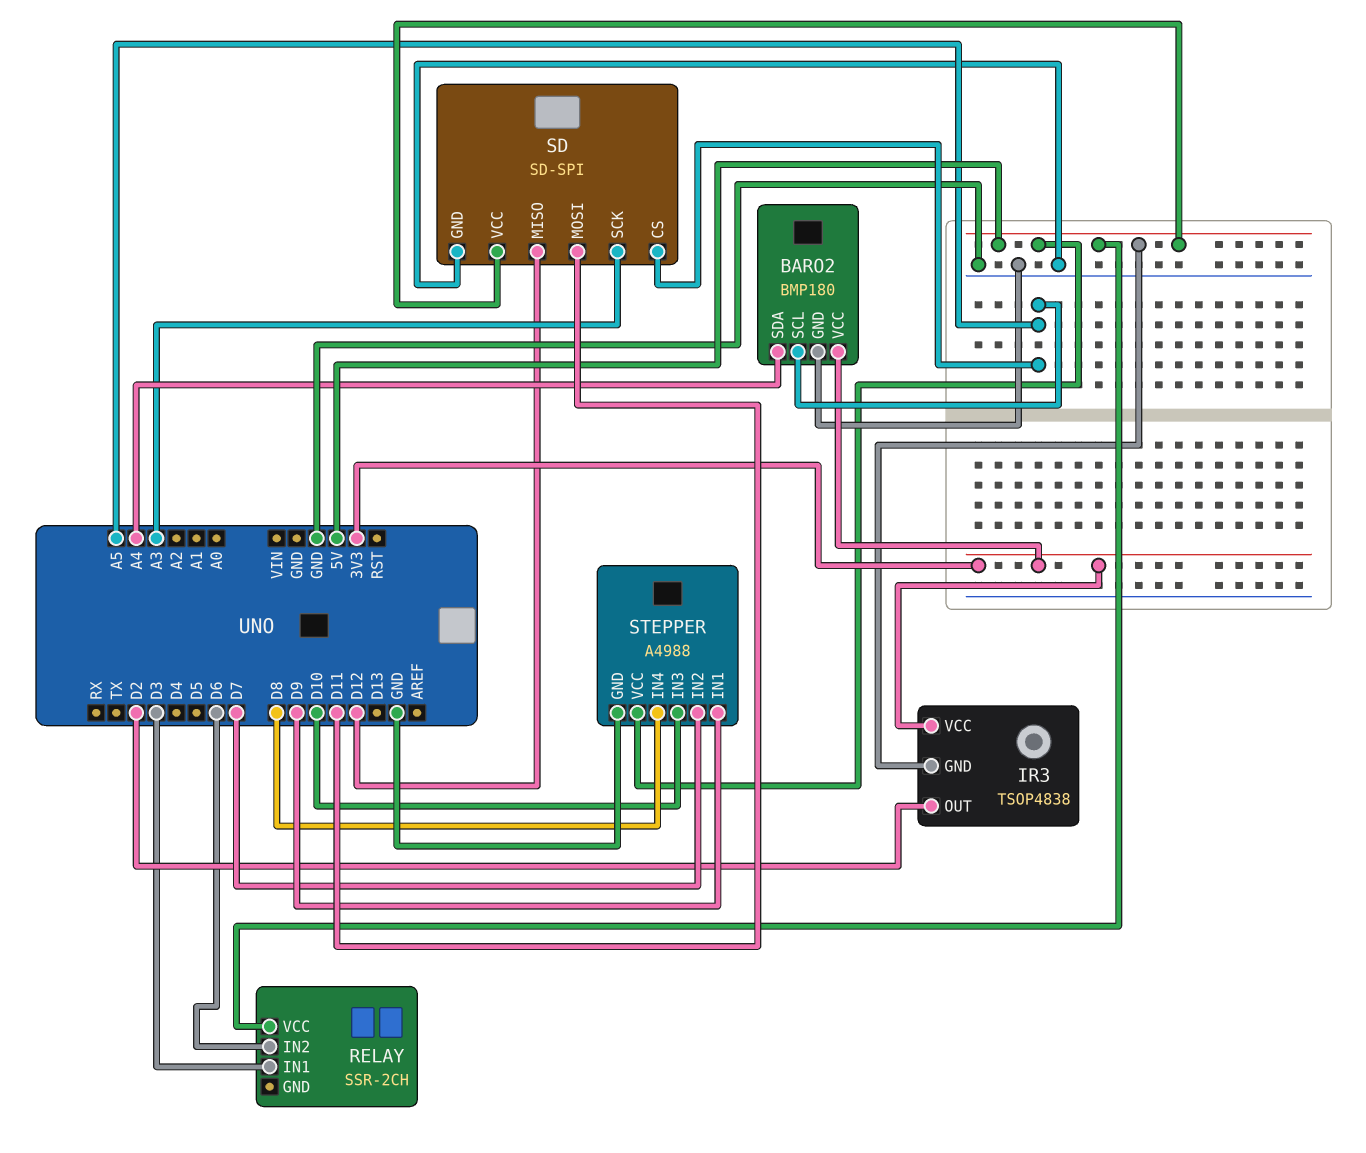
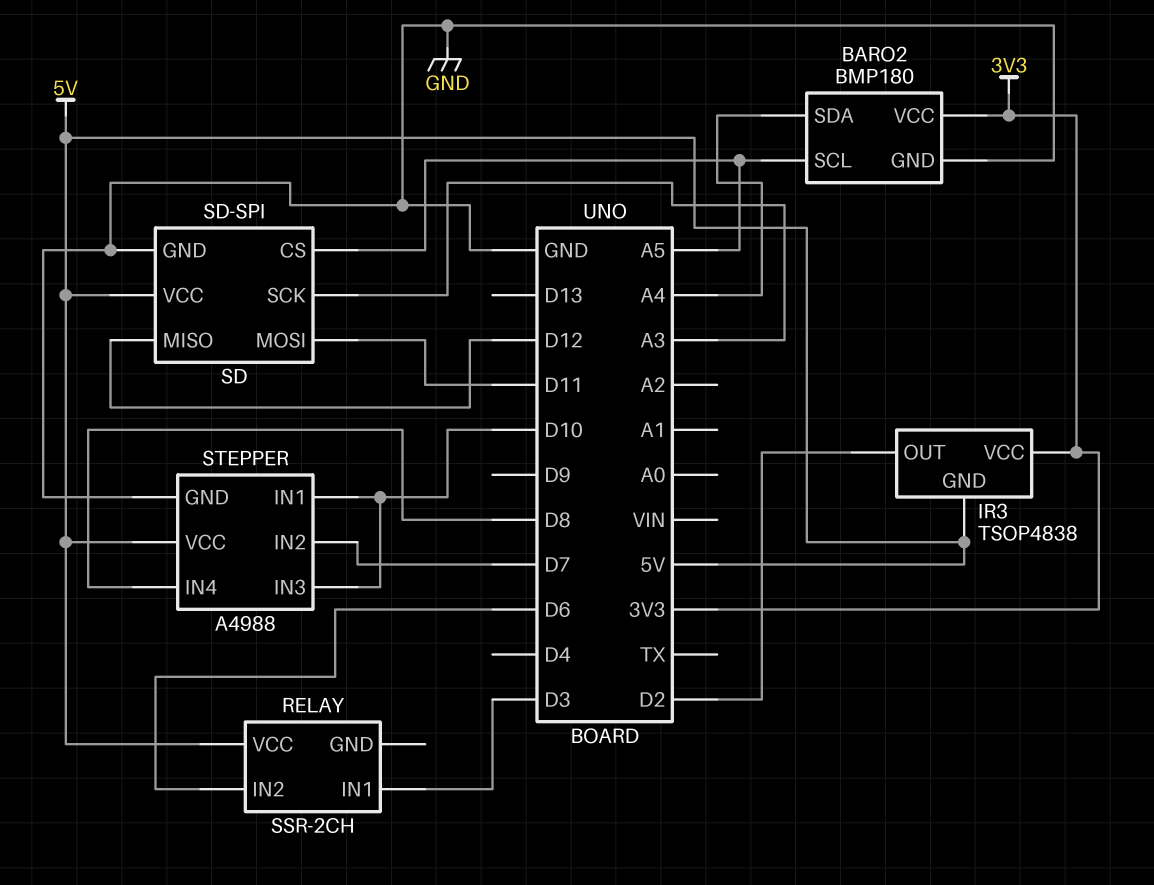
STEPPER pin IN1: D9 -> D10

